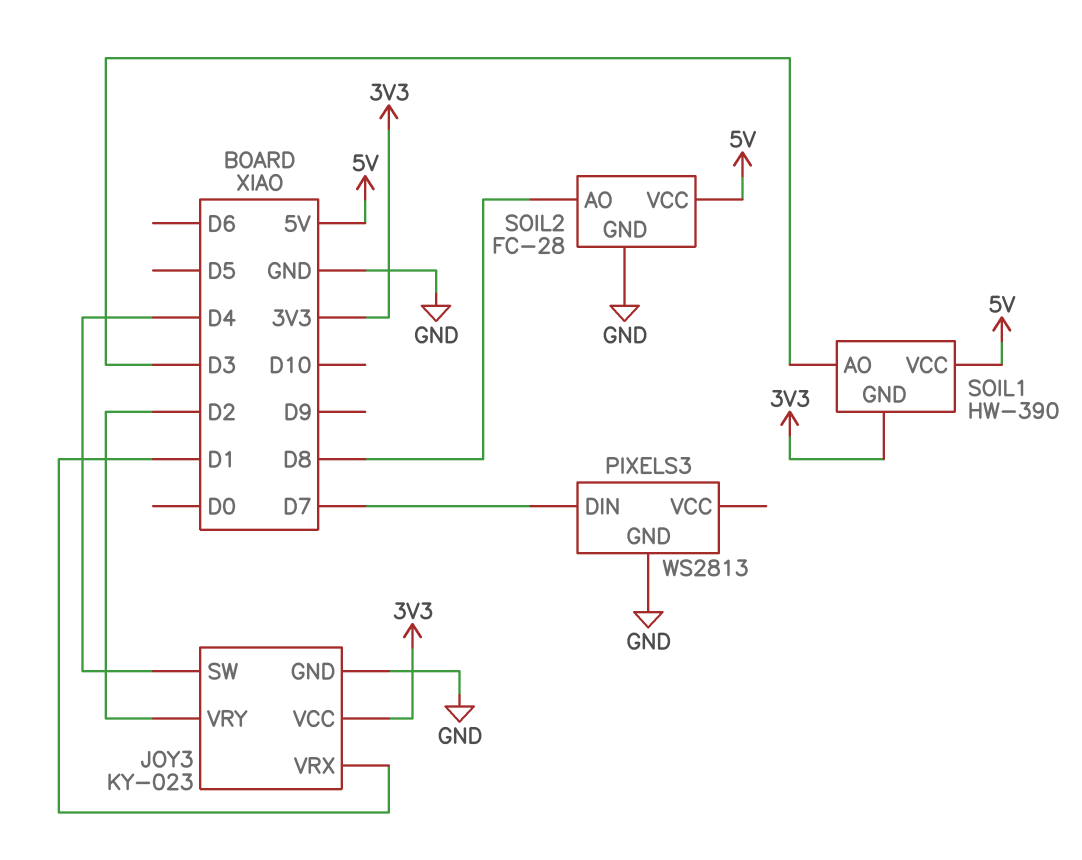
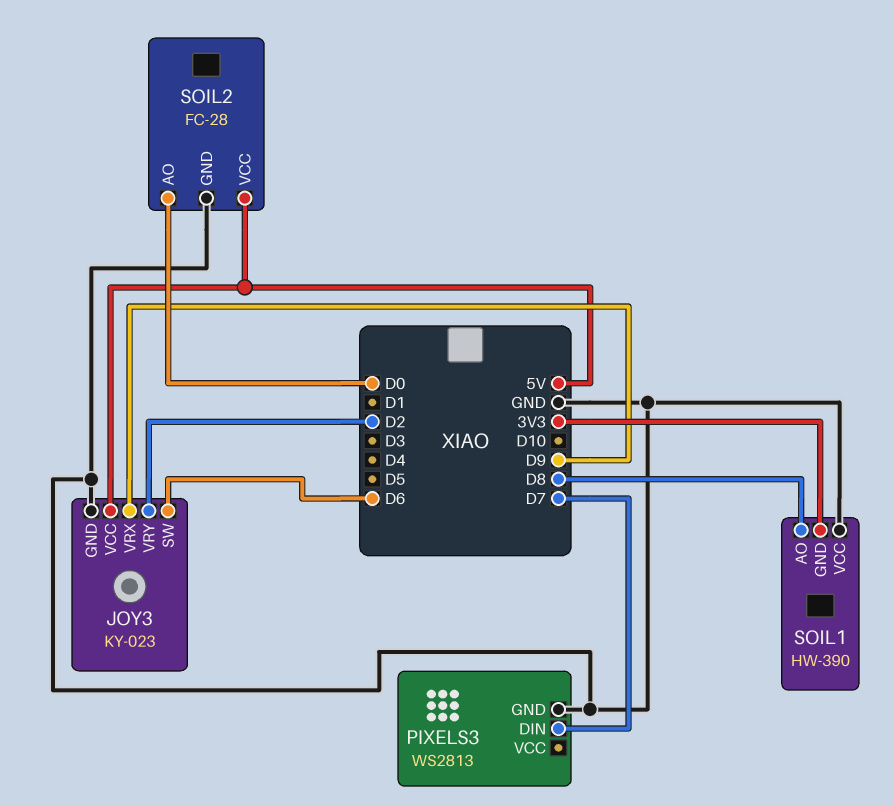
JOY3 pin SW: D4 -> D6
JOY3 pin VCC: 3V3 -> 5V
JOY3 pin VRX: D1 -> D9
SOIL1 pin AO: D3 -> D8
SOIL1 pin VCC: 5V -> GND
SOIL2 pin AO: D8 -> D0

